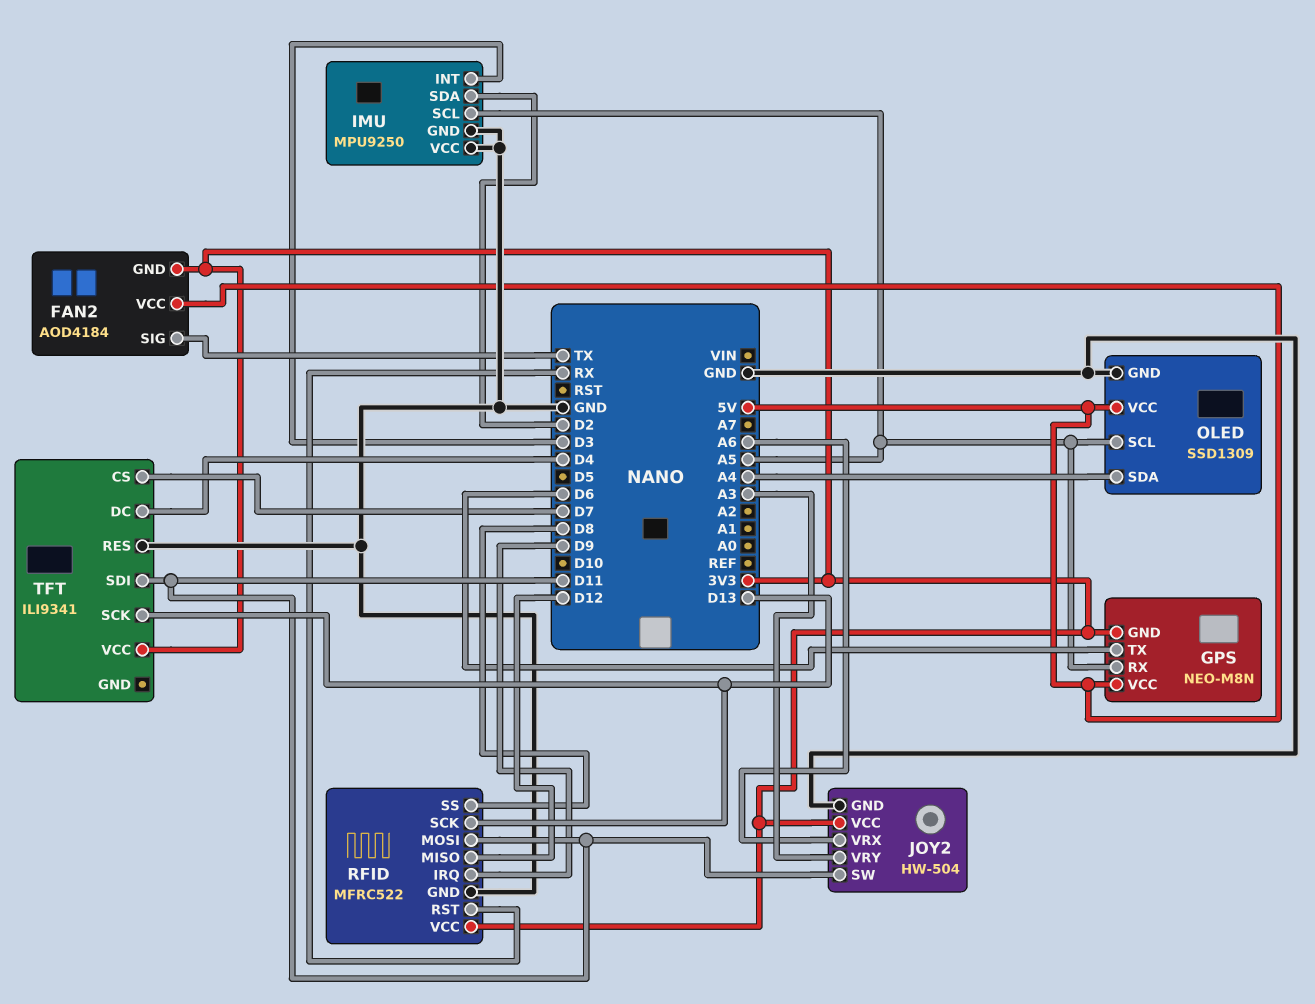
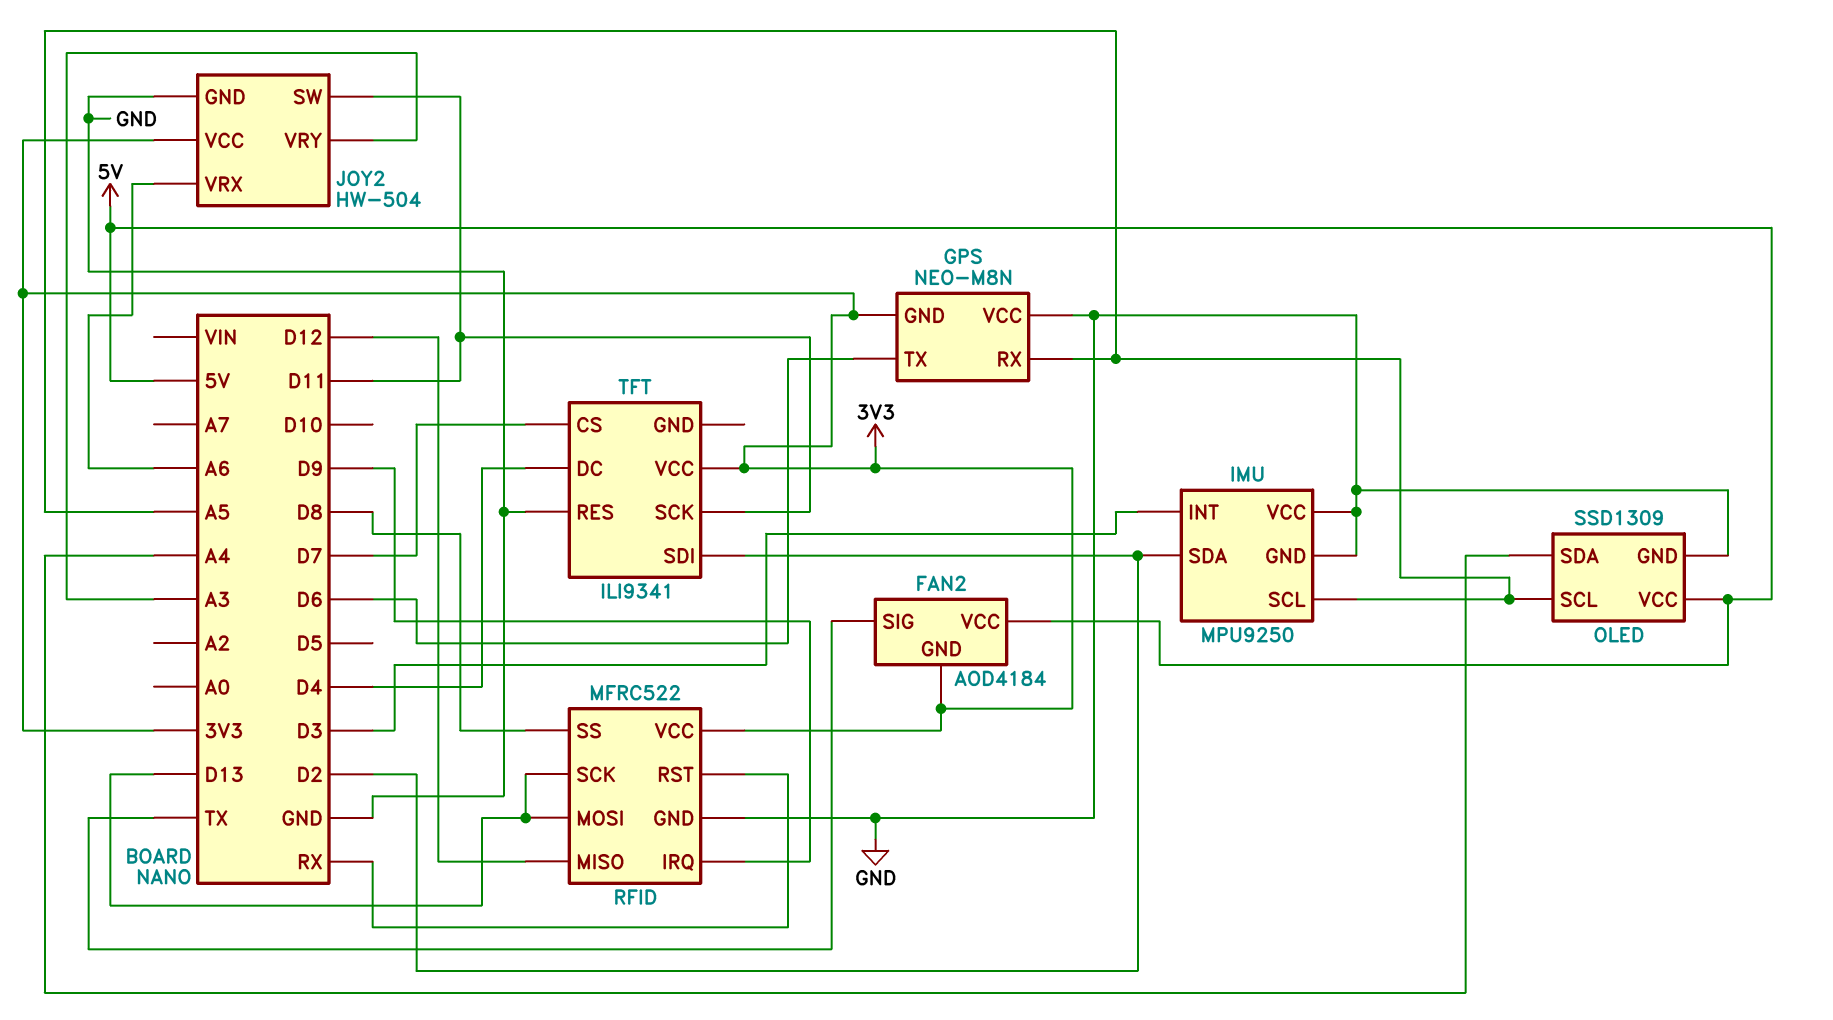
GPS pin VCC: 5V -> GND
RFID pin MOSI: D11 -> D13
TFT pin SCK: D13 -> D11
TFT pin SDI: D11 -> D2

